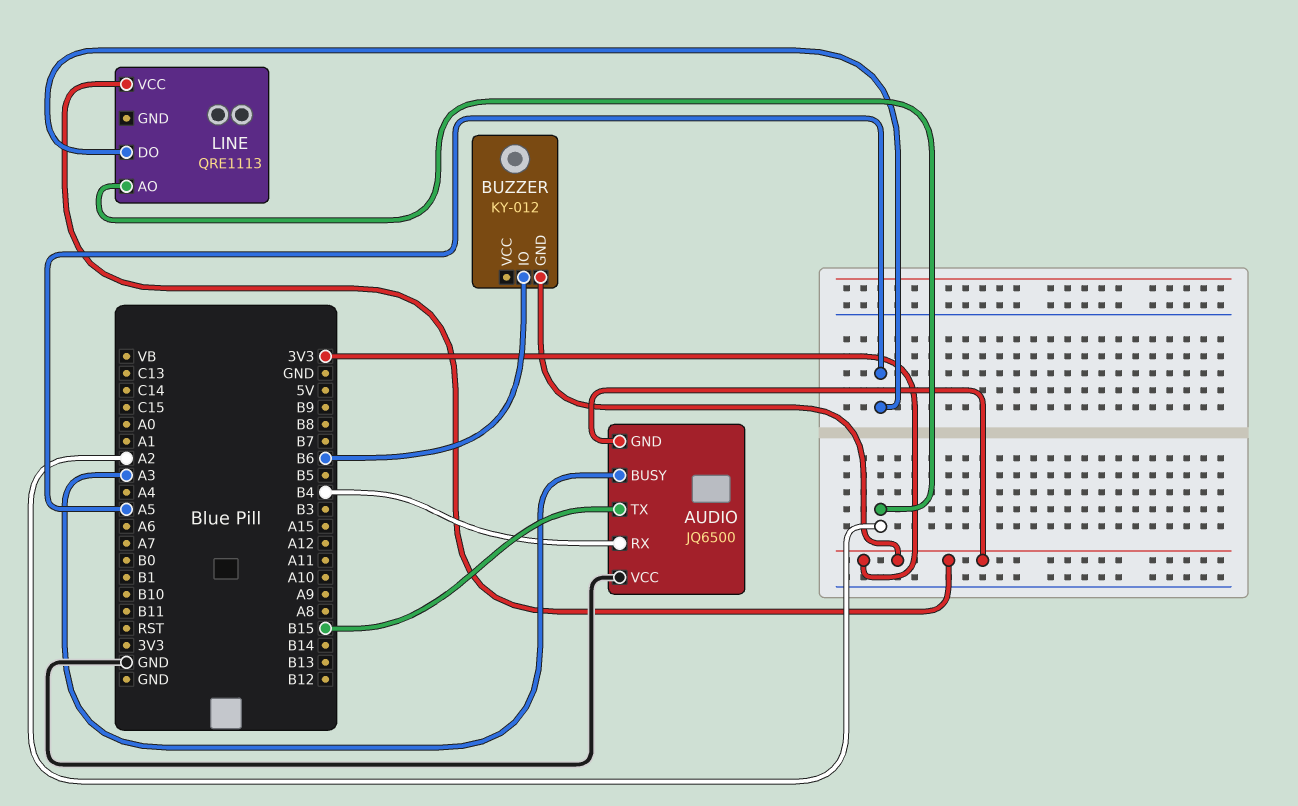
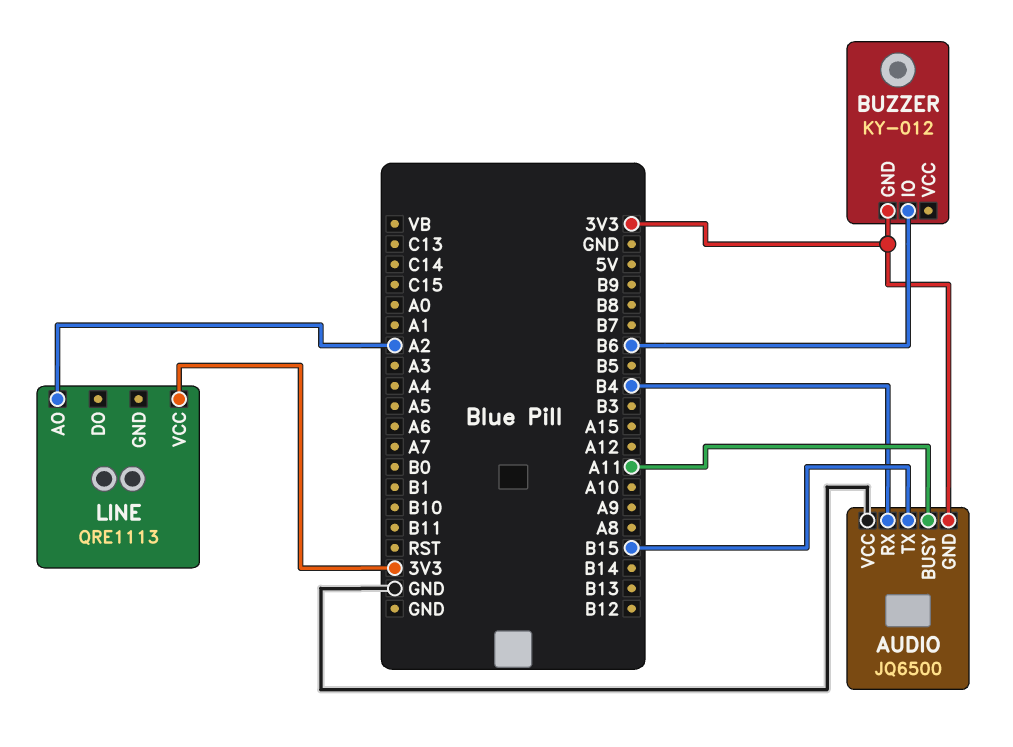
AUDIO pin BUSY: A3 -> A11
LINE pin DO: A5 -> none

